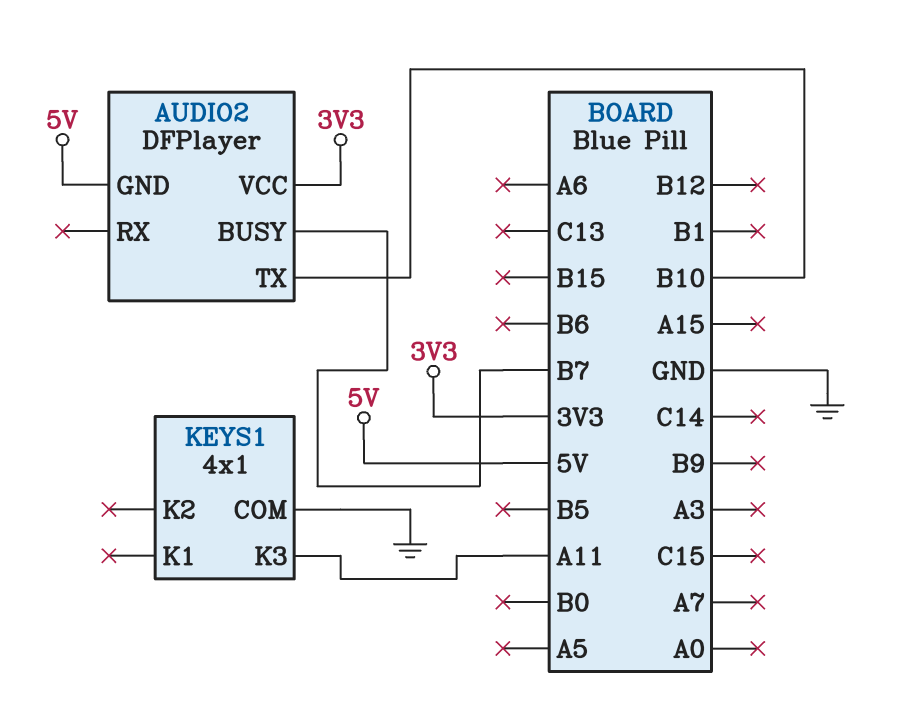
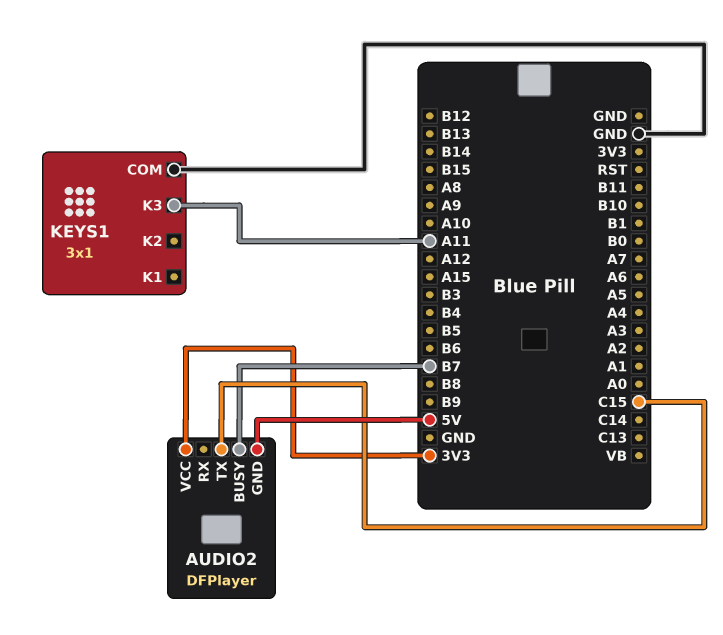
AUDIO2 pin TX: B10 -> C15
KEYS1: 4x1 -> 3x1

